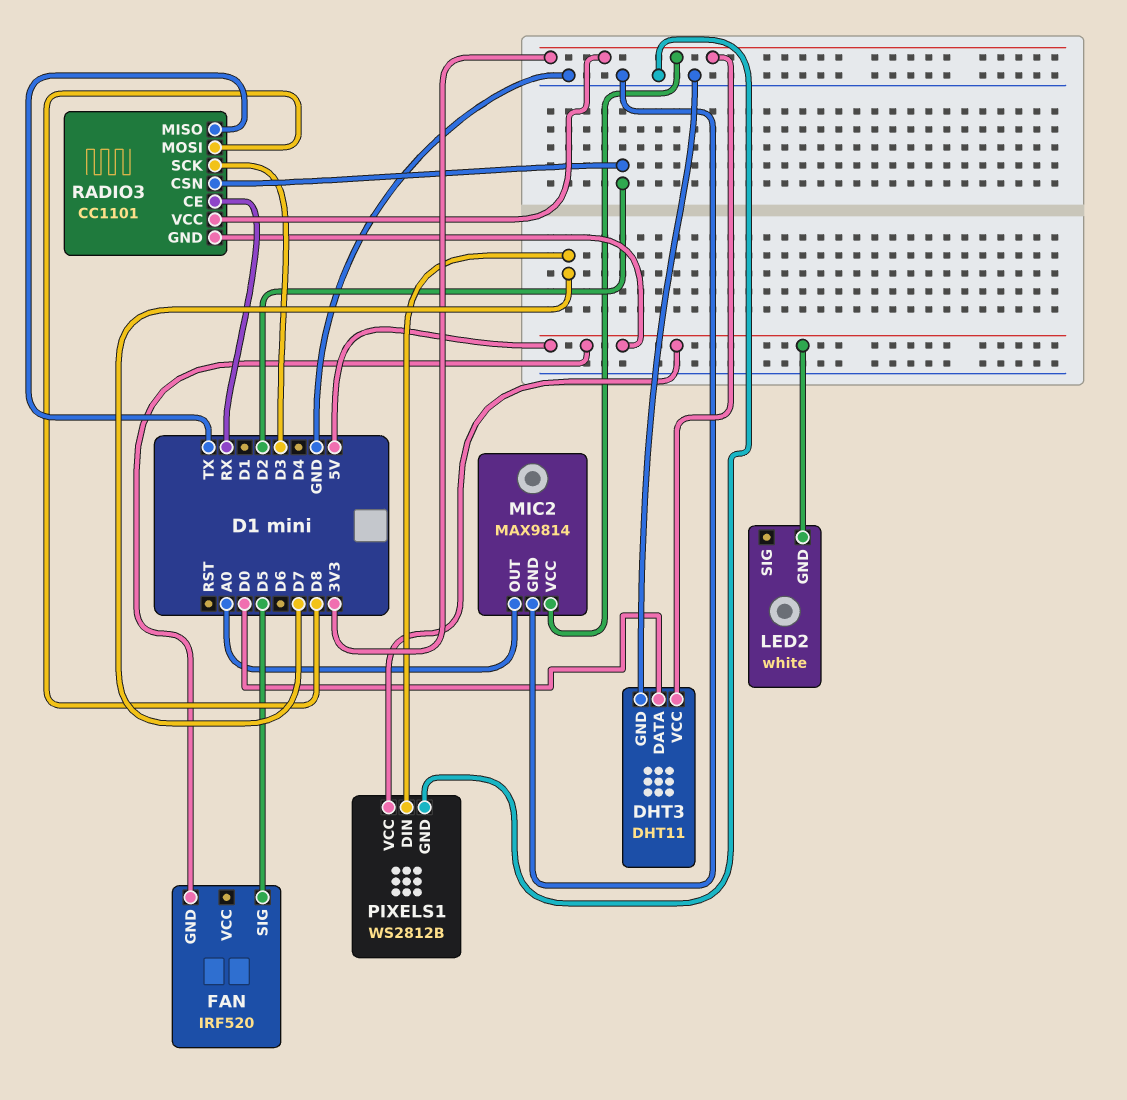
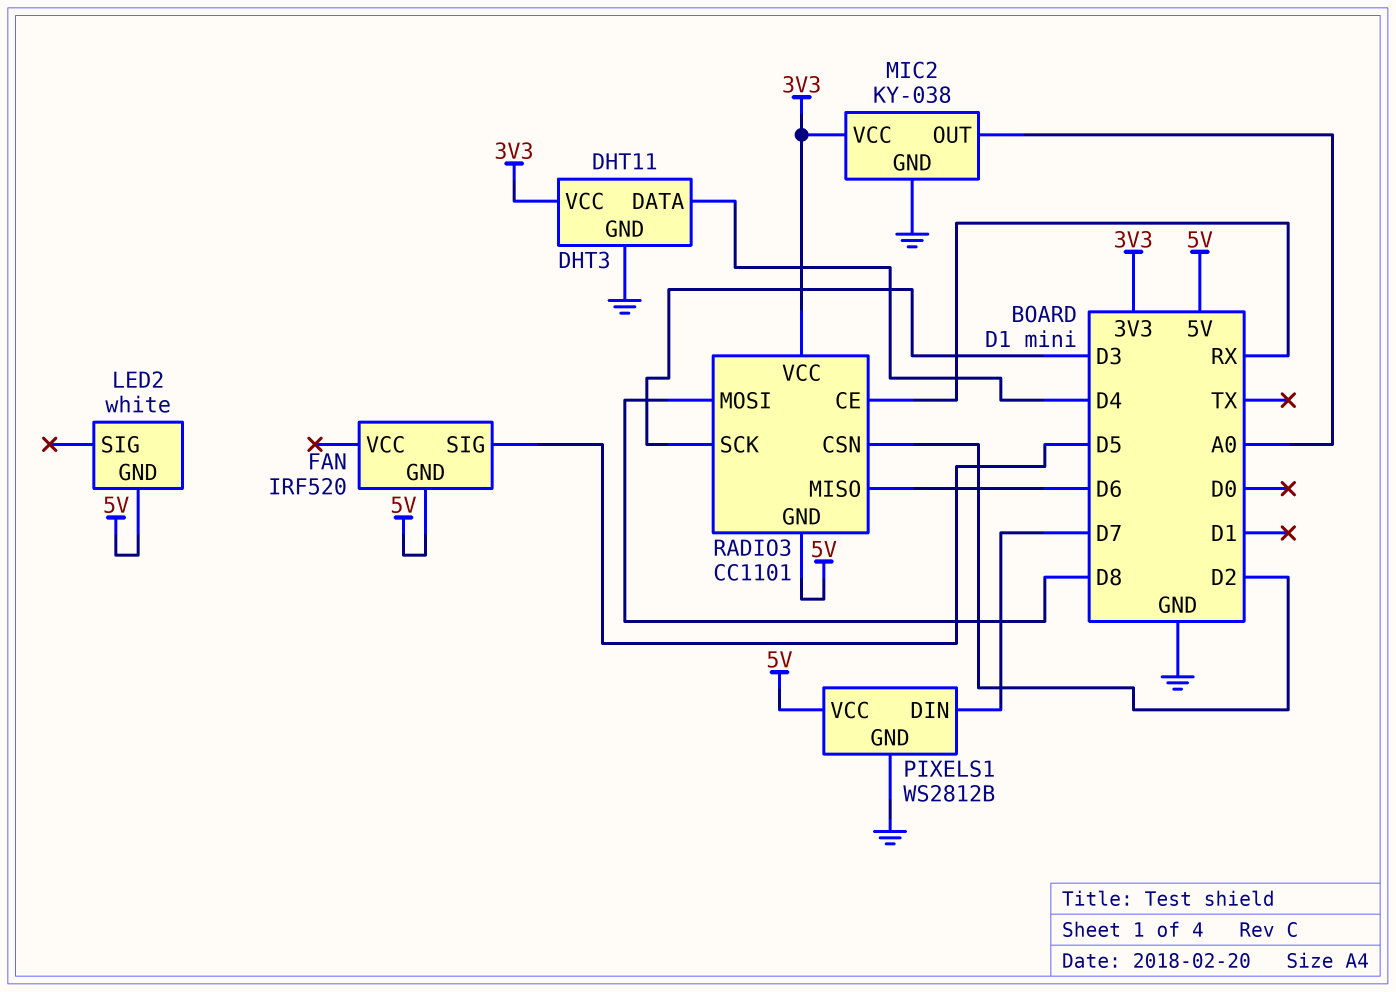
DHT3 pin DATA: D0 -> D4
MIC2: MAX9814 -> KY-038
RADIO3 pin MISO: TX -> D6

